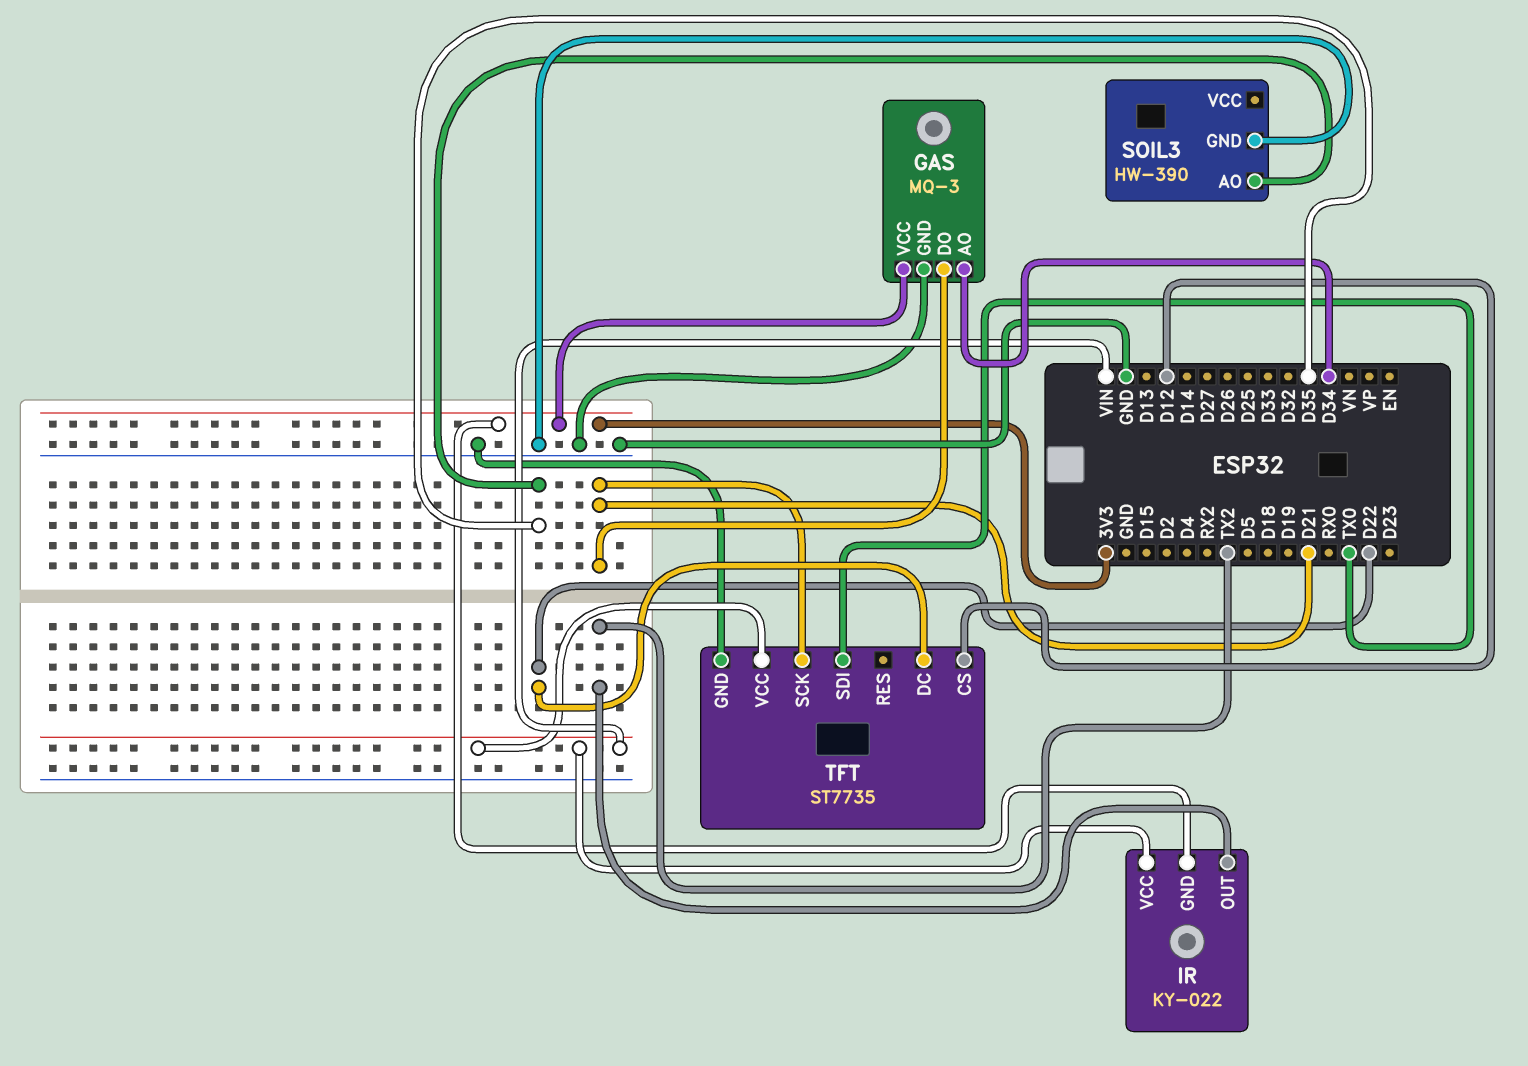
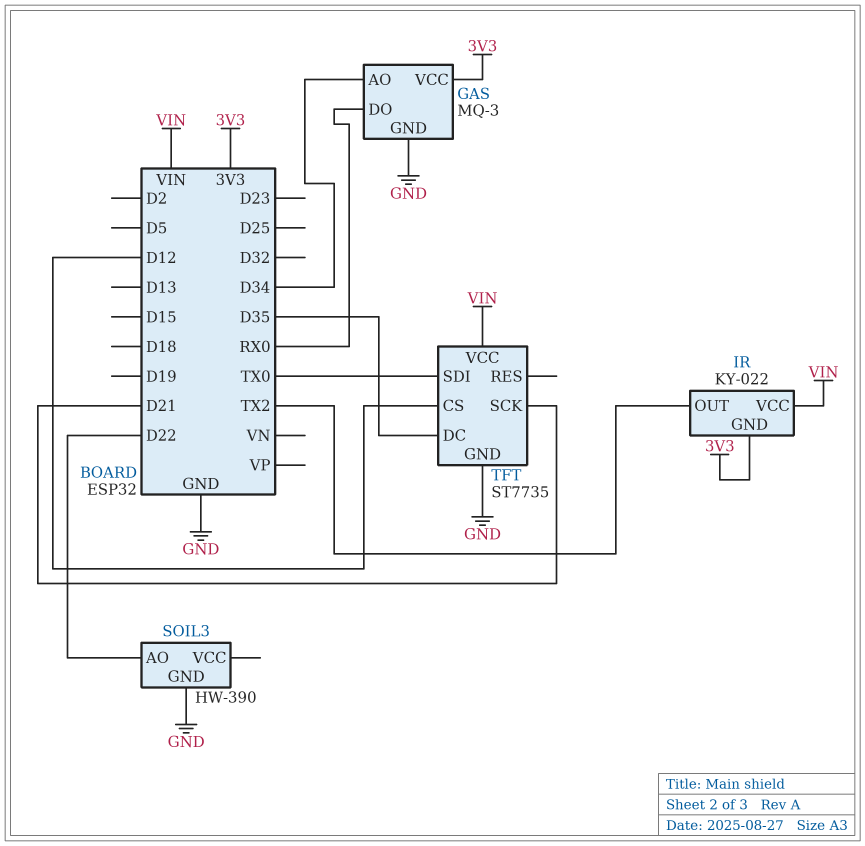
GAS pin DO: D21 -> RX0
SOIL3 pin AO: D35 -> D22
TFT pin DC: D22 -> D35

